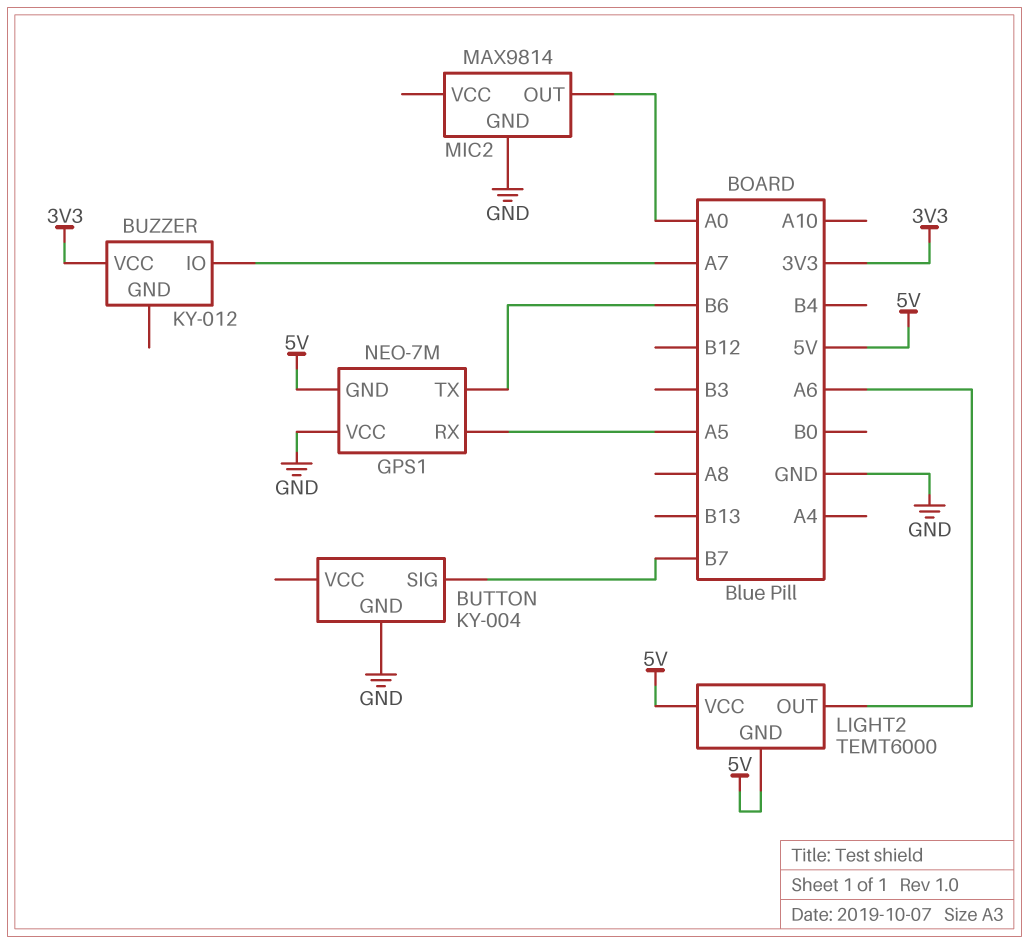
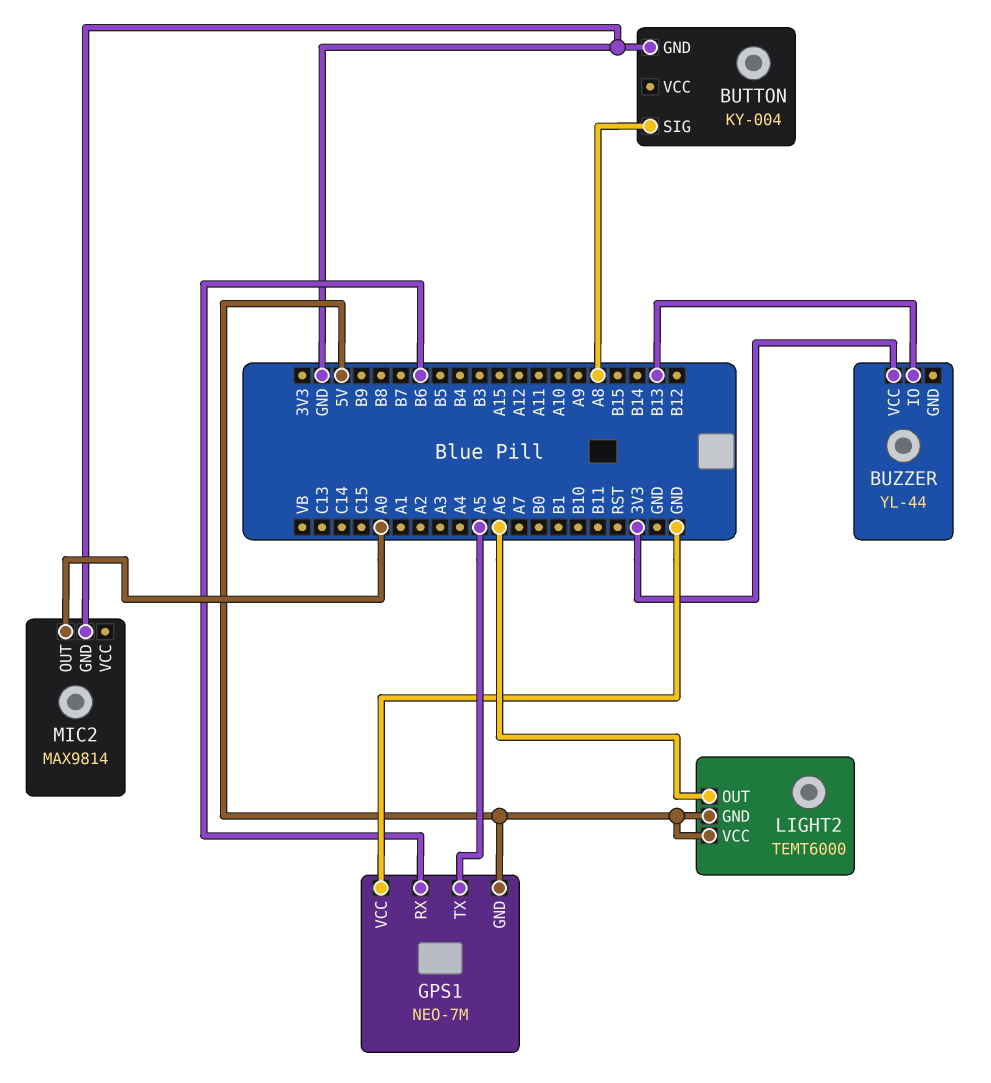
BUTTON pin SIG: B7 -> A8
BUZZER: KY-012 -> YL-44
BUZZER pin IO: A7 -> B13
GPS1 pin RX: A5 -> B6
GPS1 pin TX: B6 -> A5

